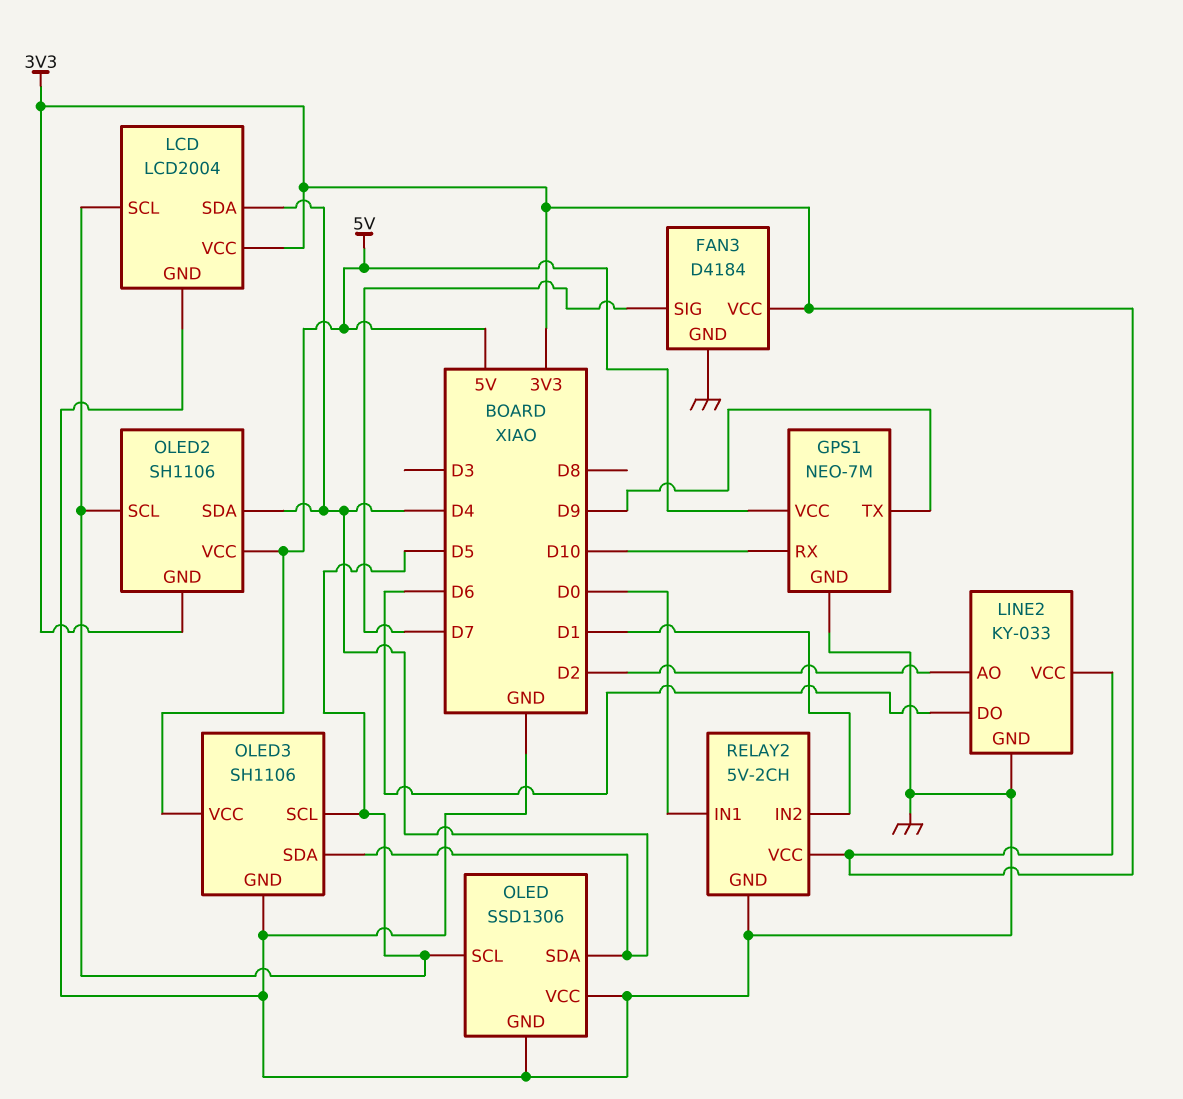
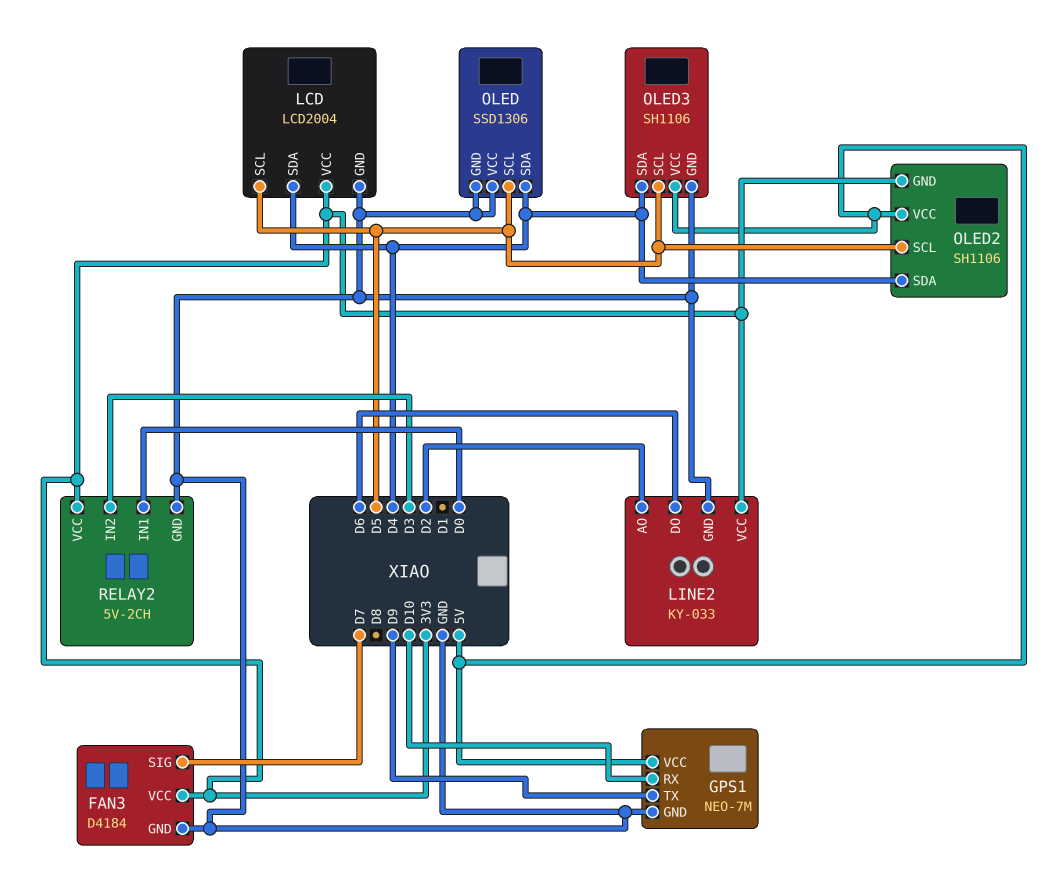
RELAY2 pin IN2: D1 -> D3

